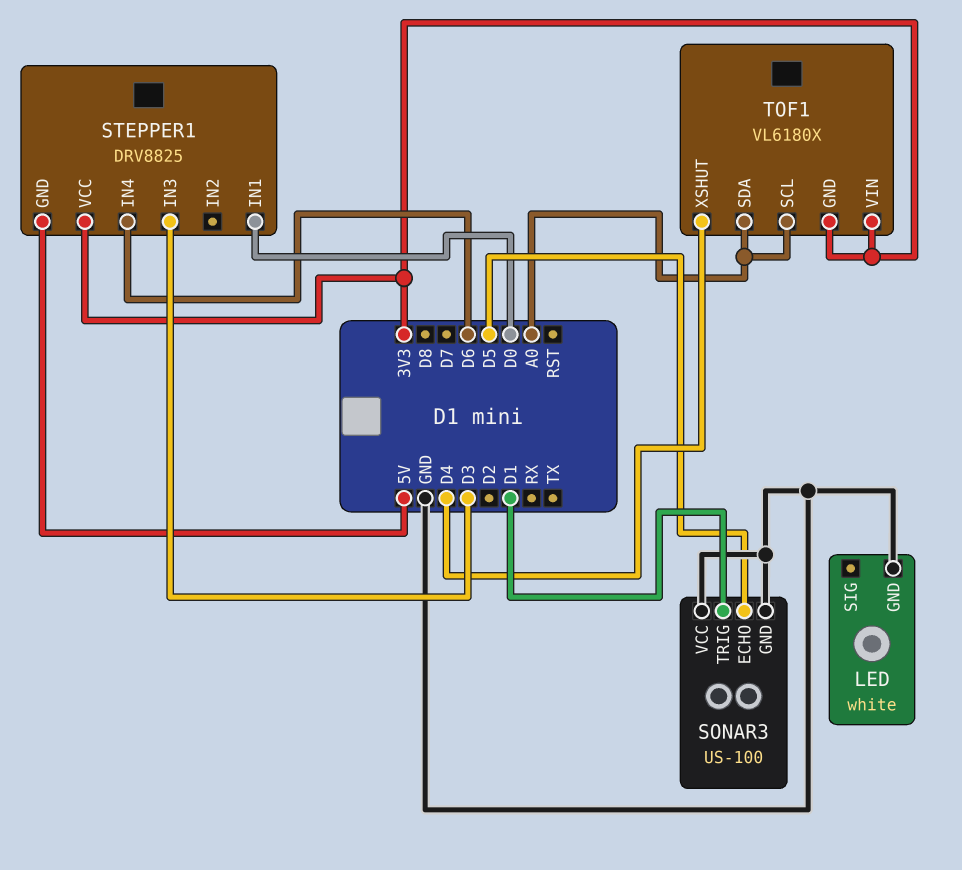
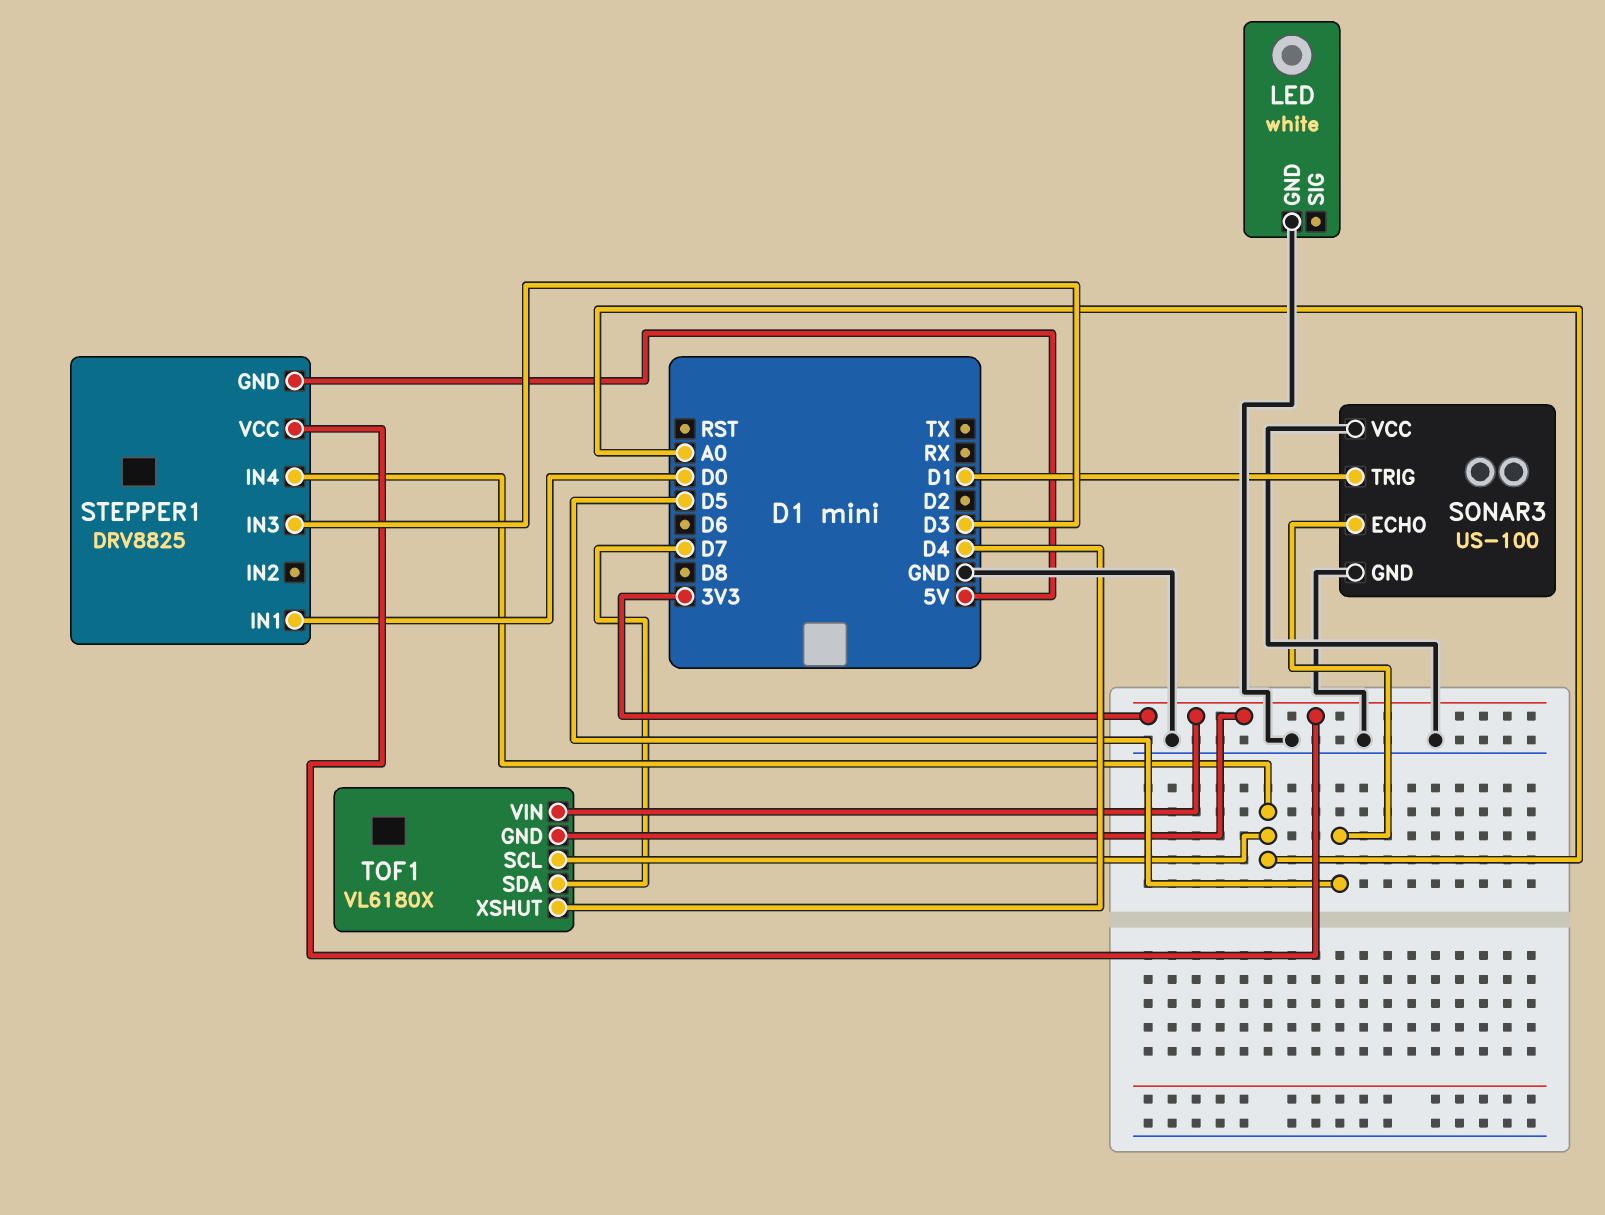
STEPPER1 pin IN4: D6 -> A0
TOF1 pin SDA: A0 -> D7

